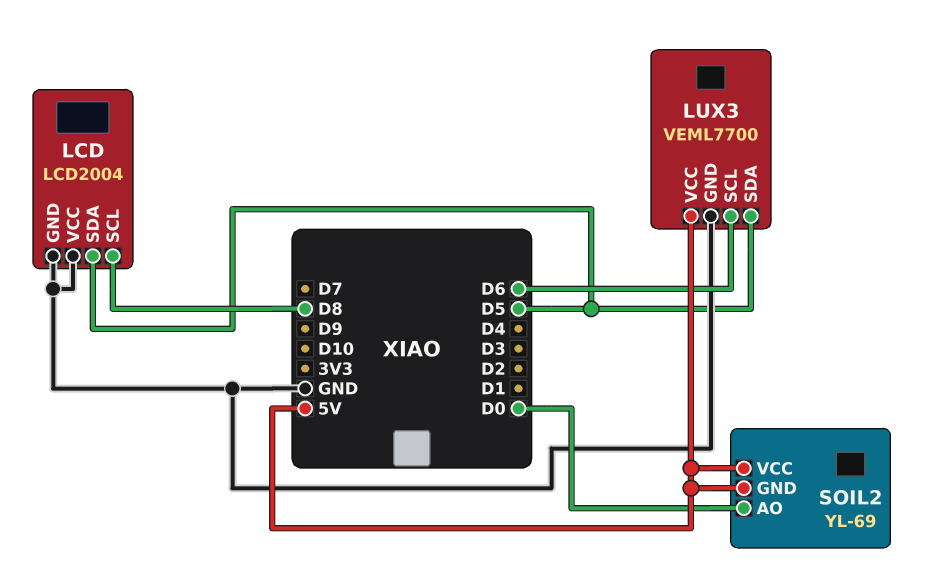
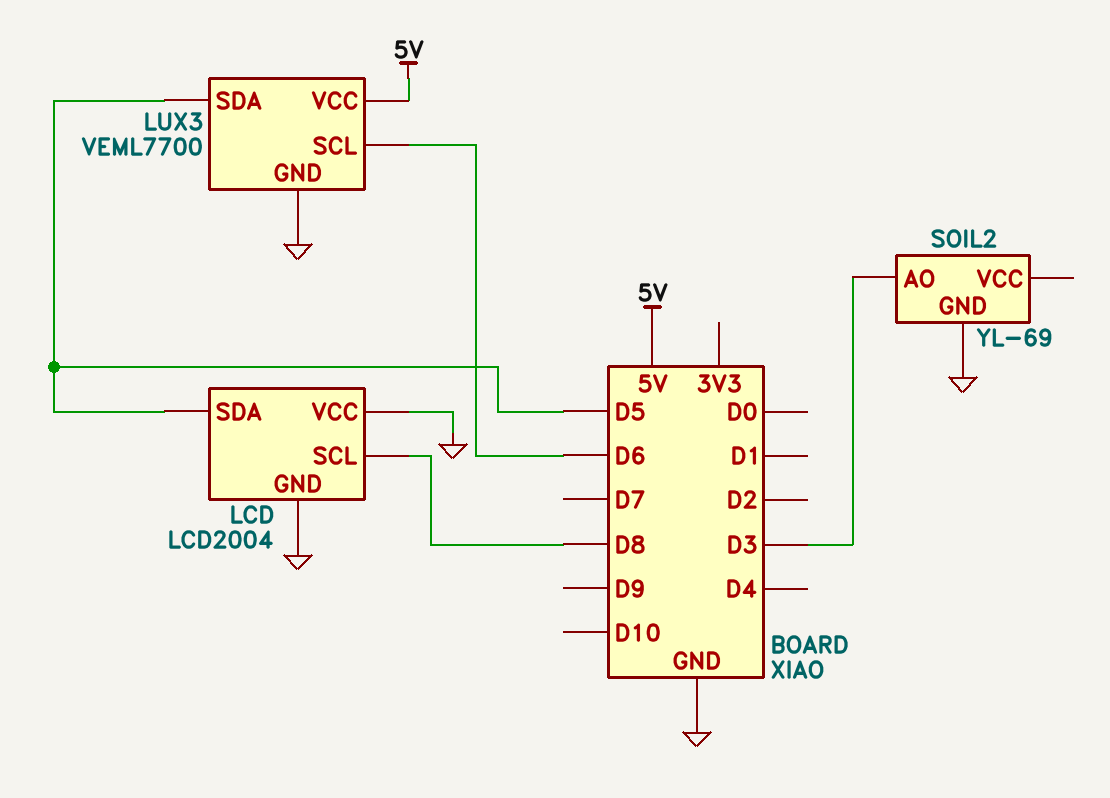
SOIL2 pin AO: D0 -> D3
SOIL2 pin GND: 5V -> GND
SOIL2 pin VCC: 5V -> none

